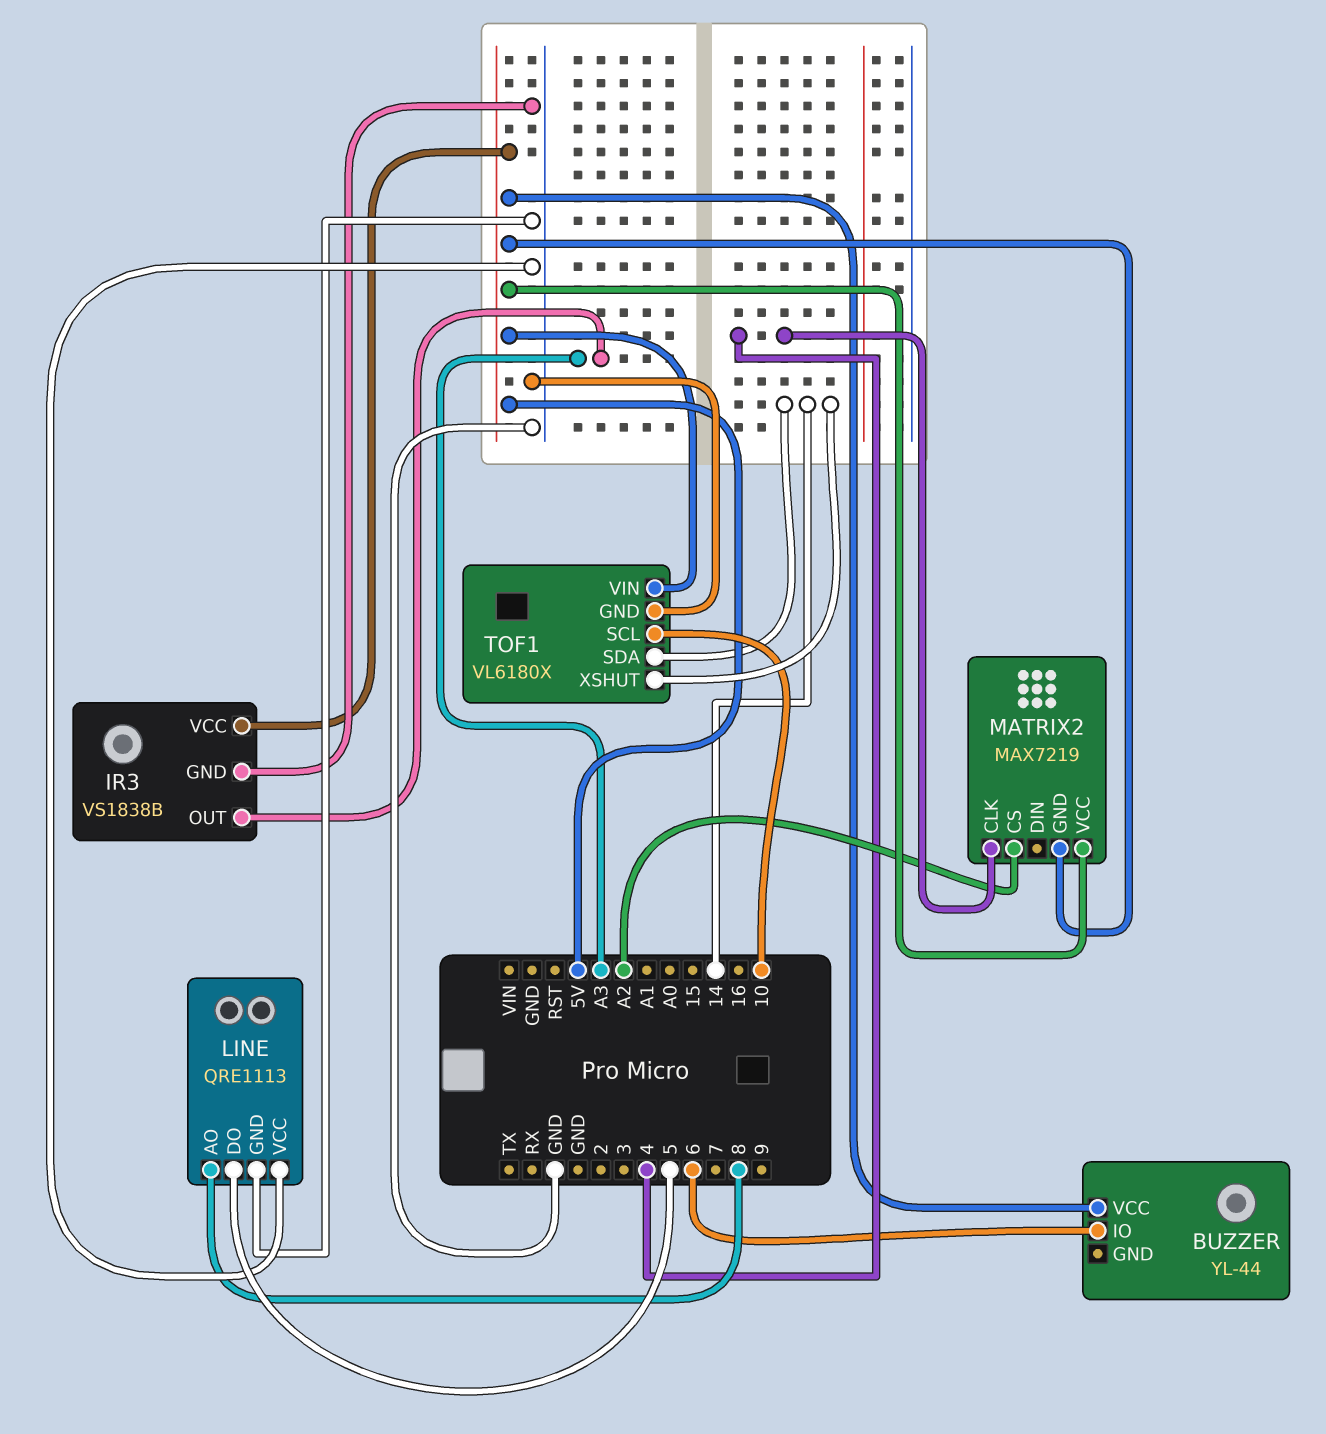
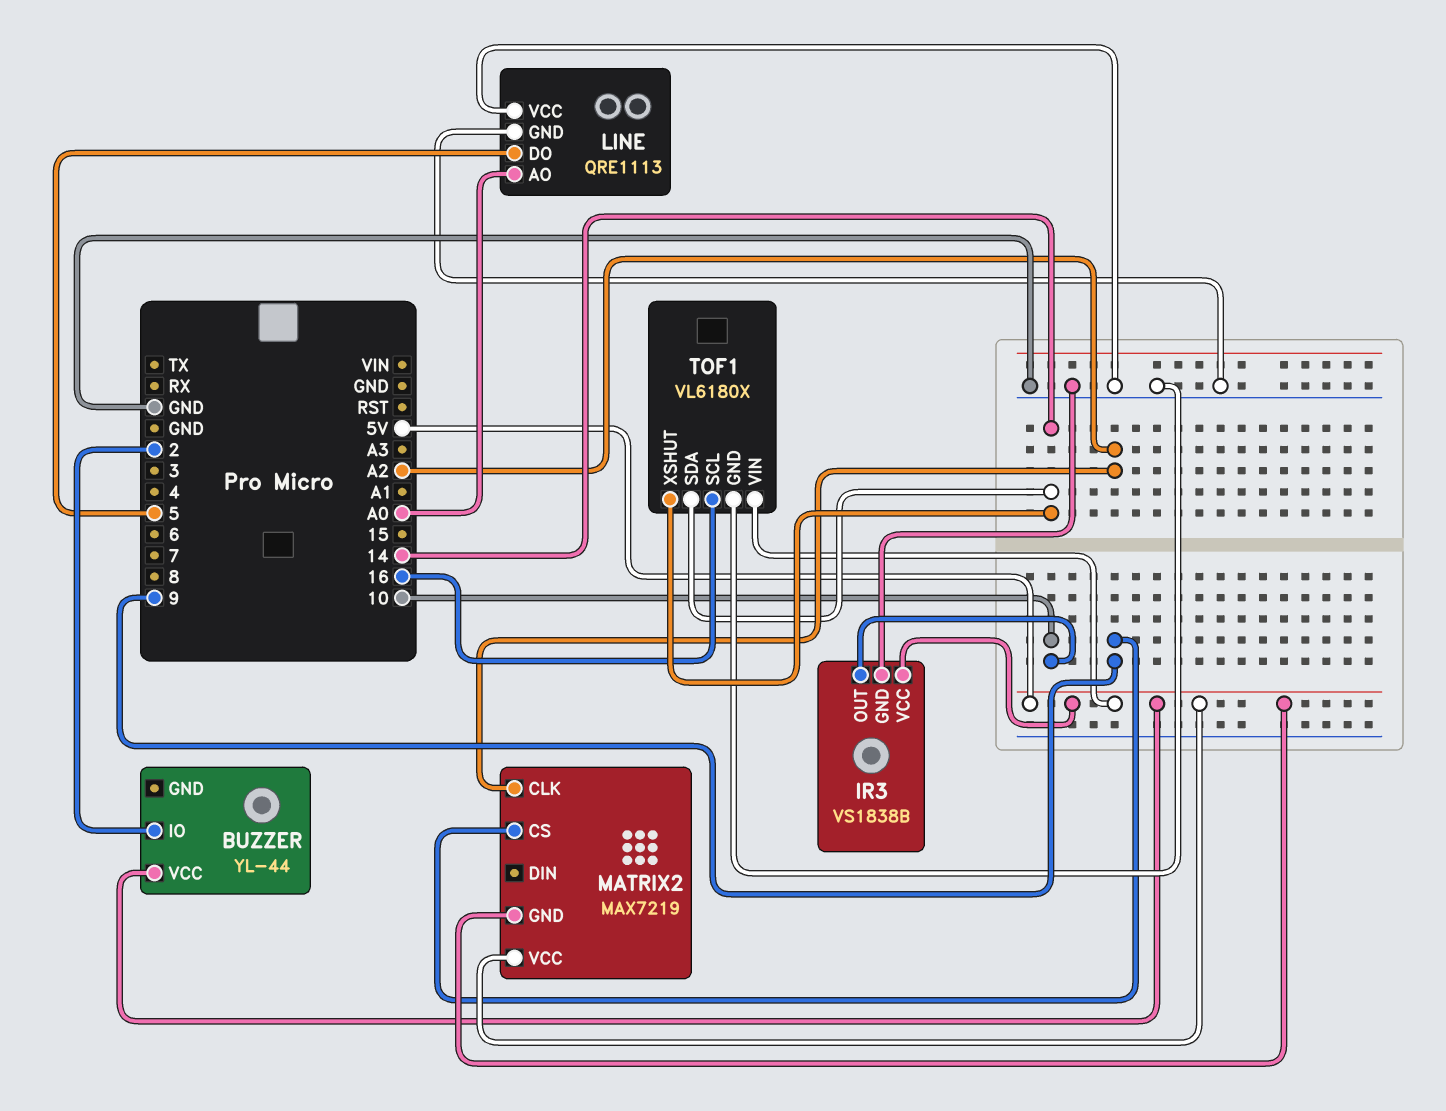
BUZZER pin IO: 6 -> 2
IR3 pin OUT: A3 -> 10
LINE pin AO: 8 -> A0
MATRIX2 pin CLK: 4 -> A2
MATRIX2 pin CS: A2 -> 9
TOF1 pin SCL: 10 -> 16

